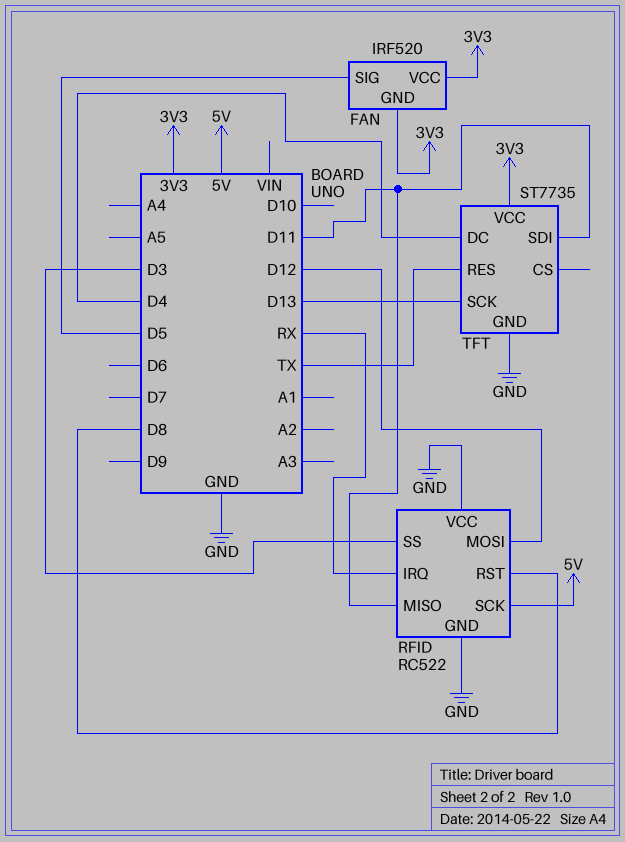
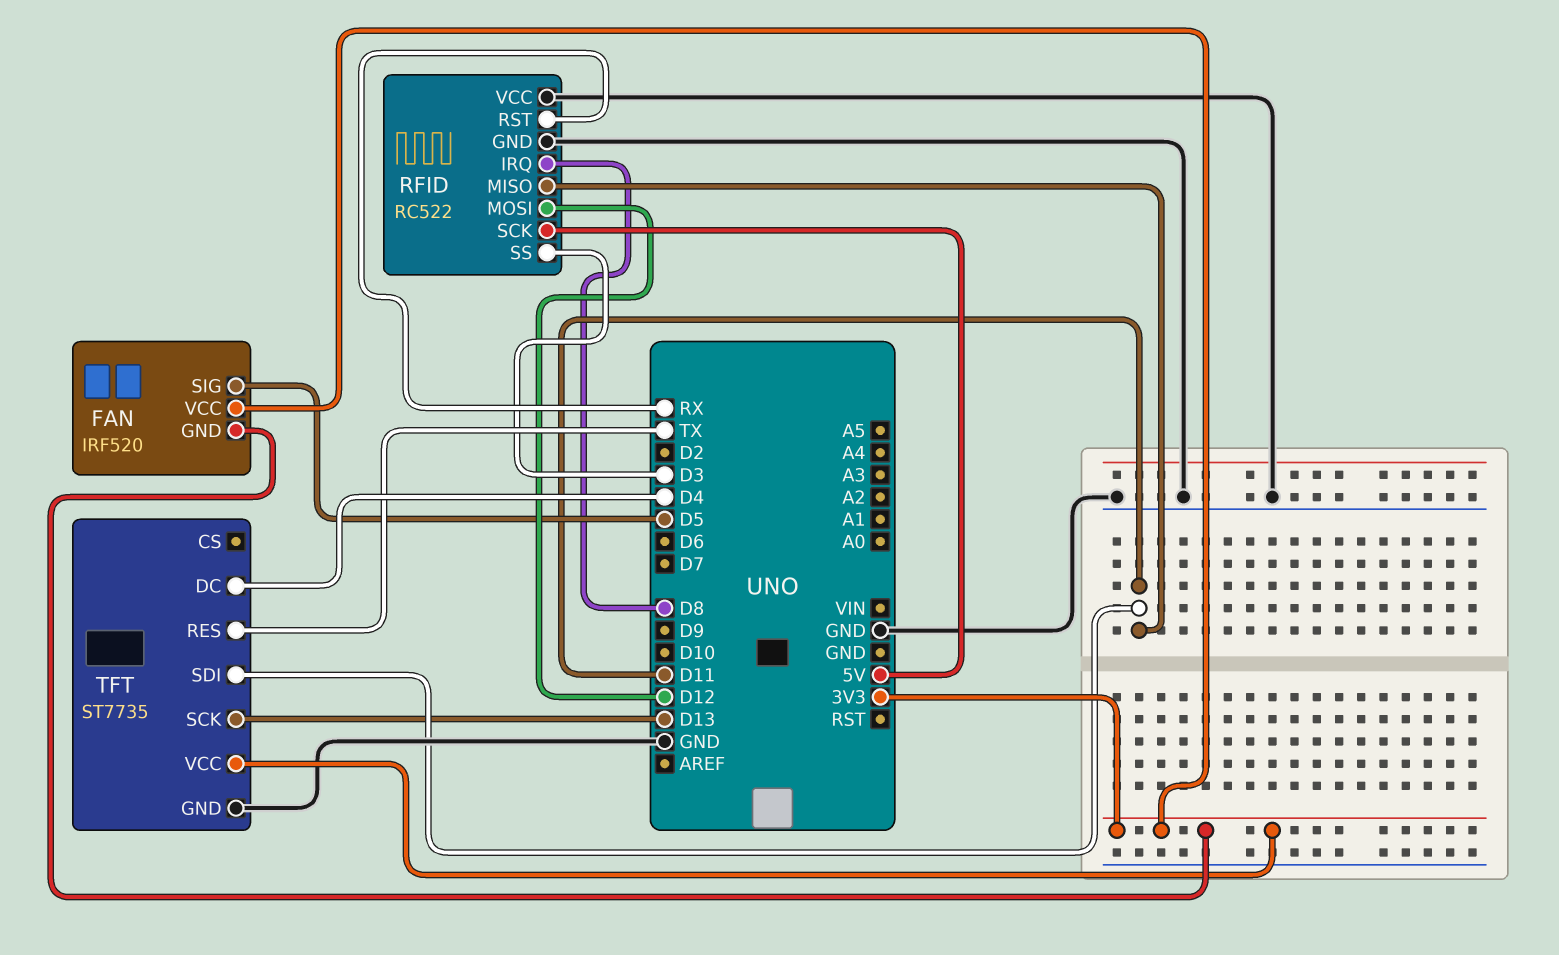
RFID pin IRQ: RX -> D8
RFID pin RST: D8 -> RX

